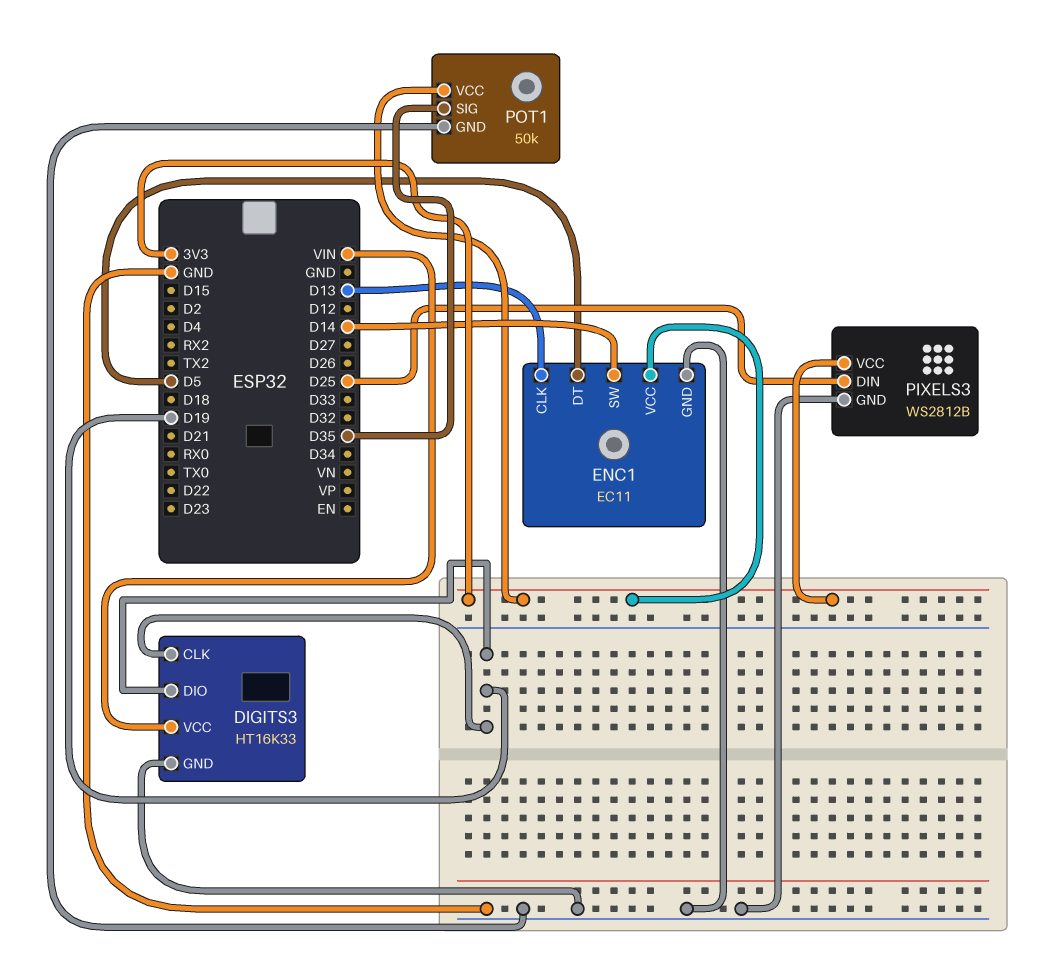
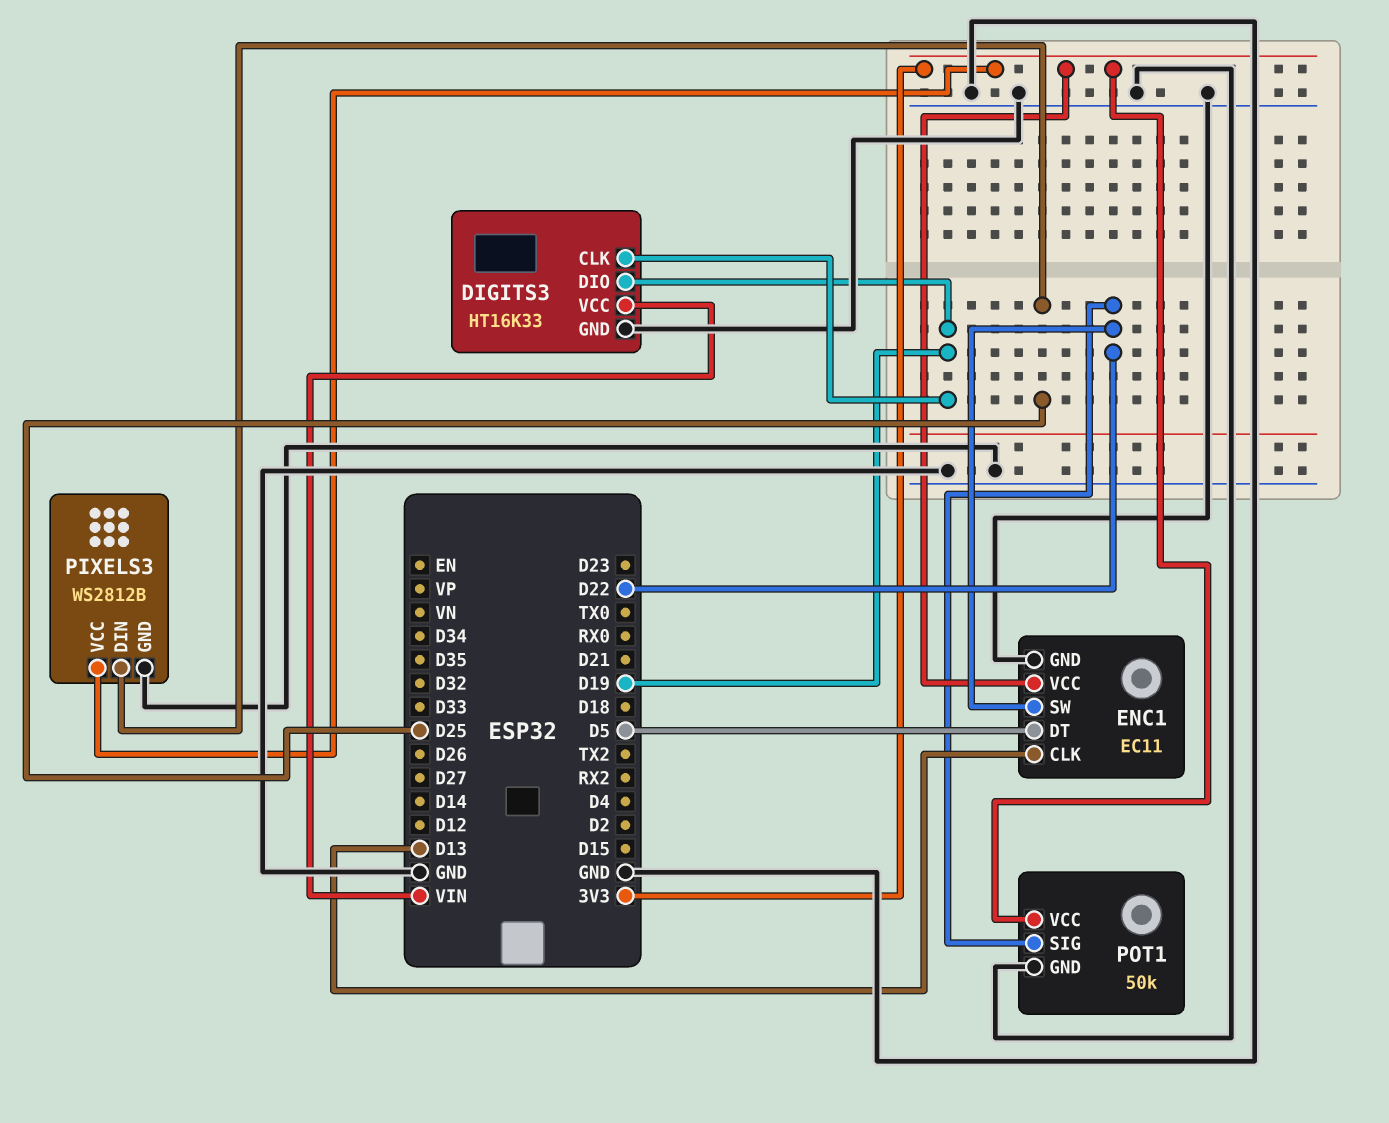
ENC1 pin SW: D14 -> D22
POT1 pin SIG: D35 -> D22

